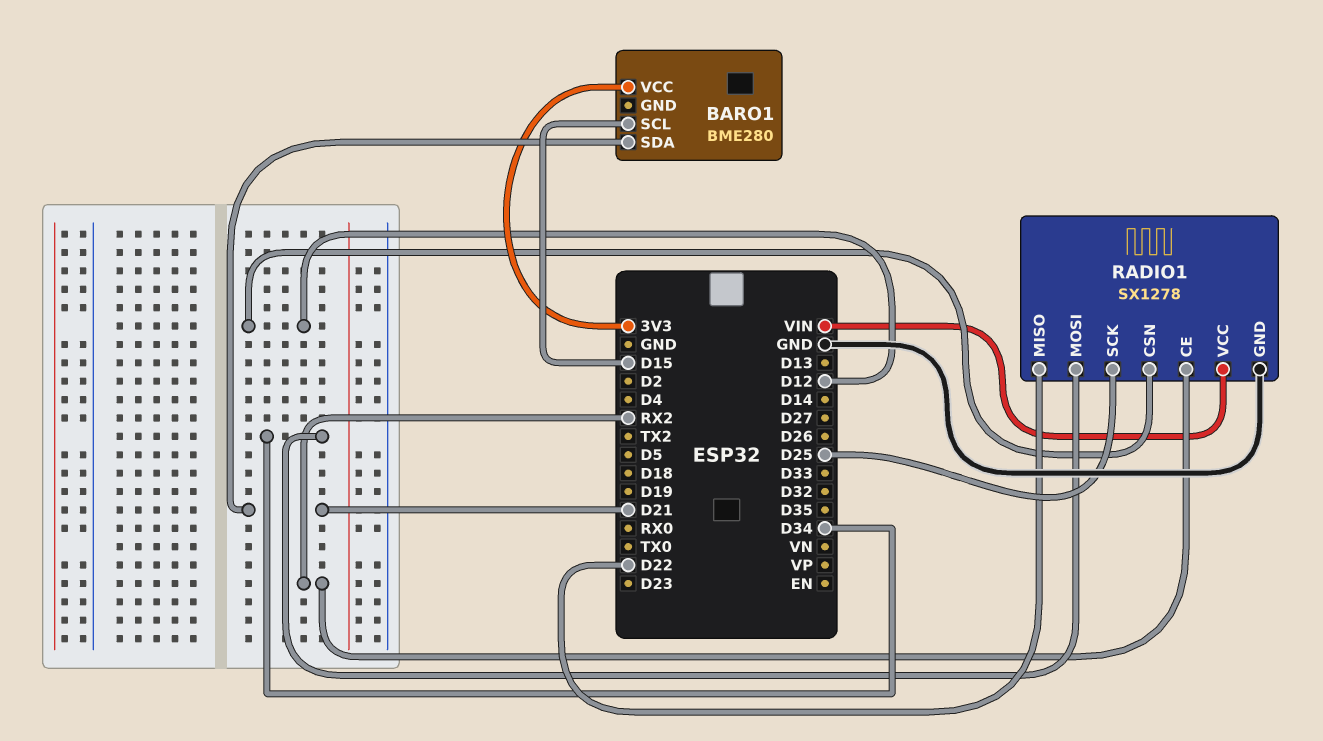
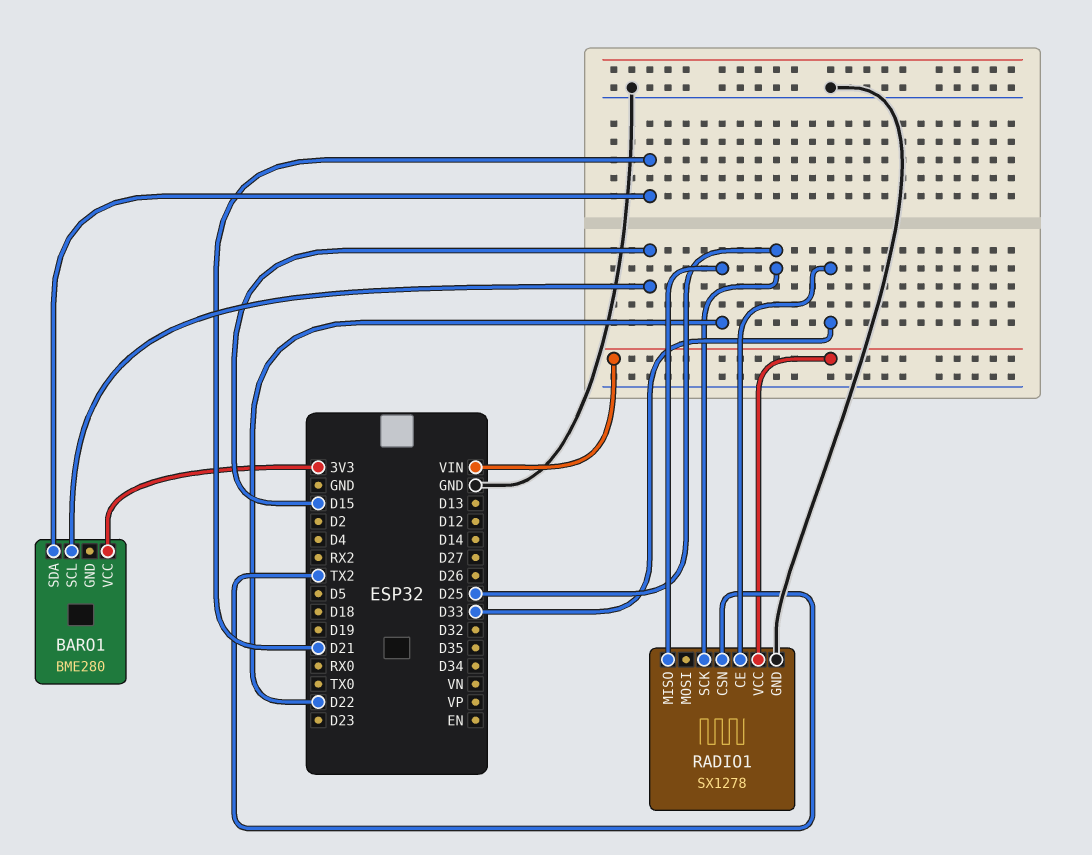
RADIO1 pin CE: RX2 -> D33
RADIO1 pin CSN: D12 -> TX2
RADIO1 pin MOSI: D34 -> none

